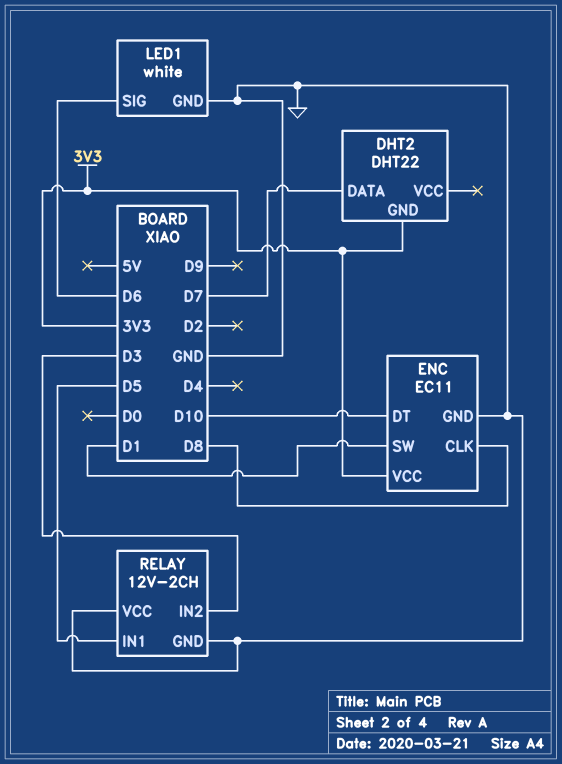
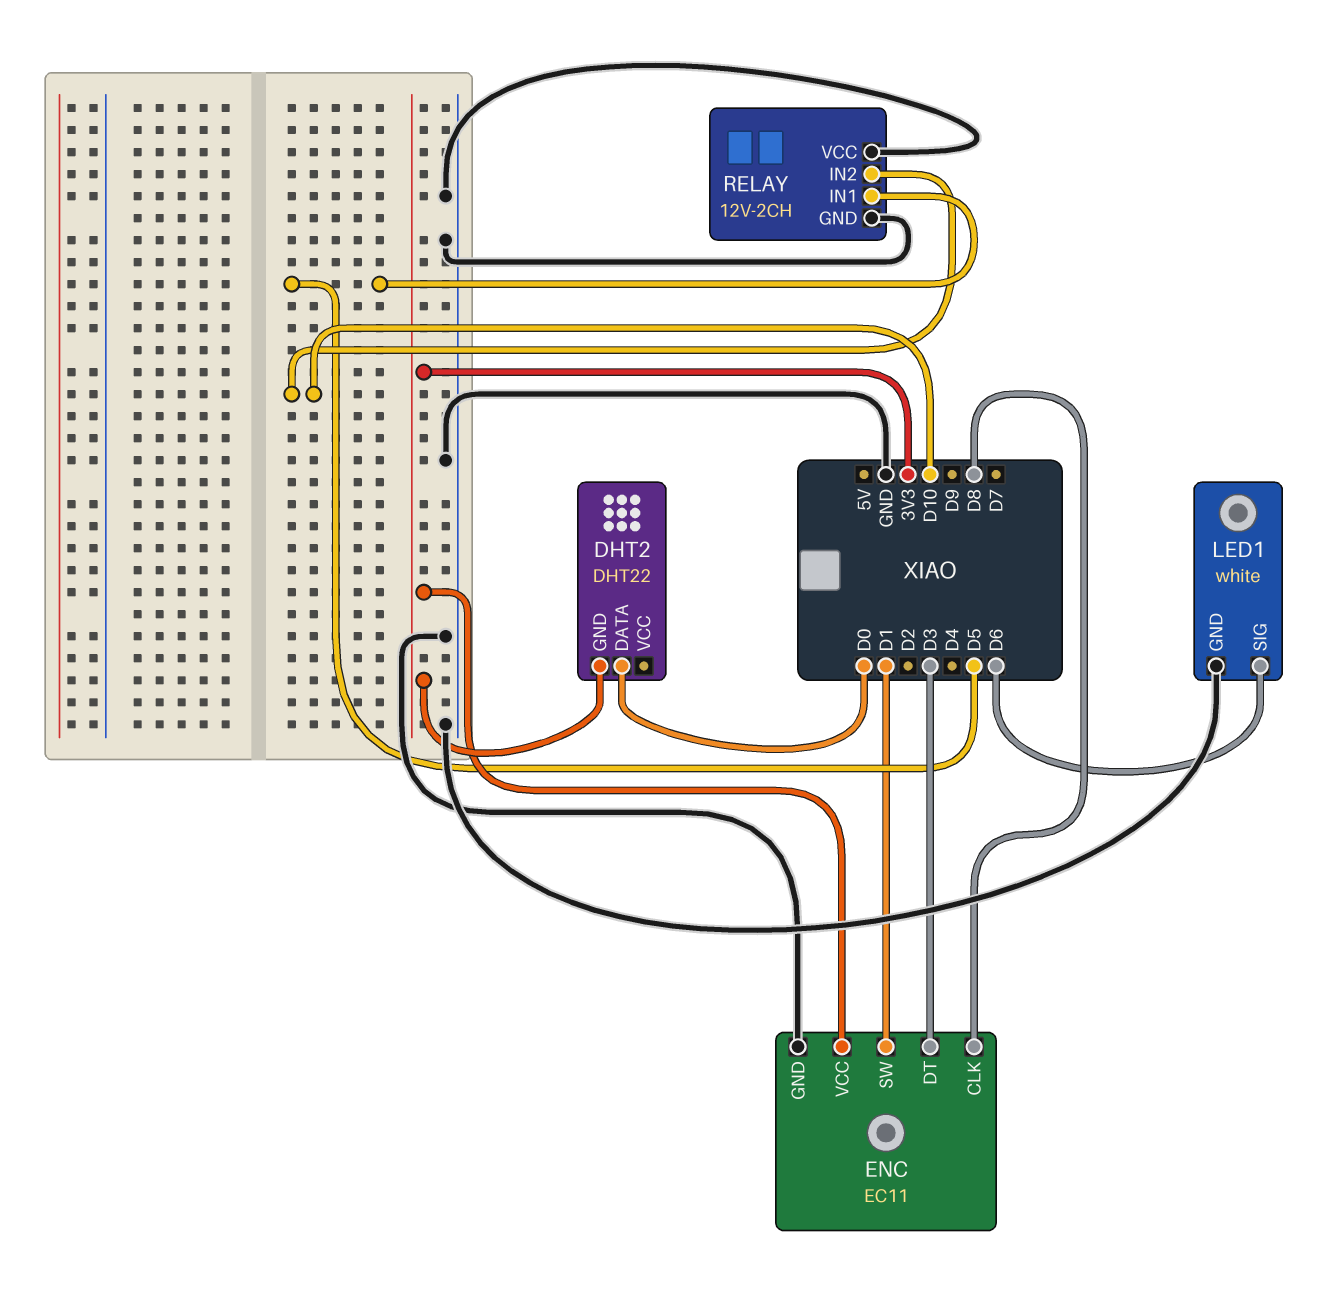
DHT2 pin DATA: D7 -> D0
ENC pin DT: D10 -> D3
RELAY pin IN2: D3 -> D10

